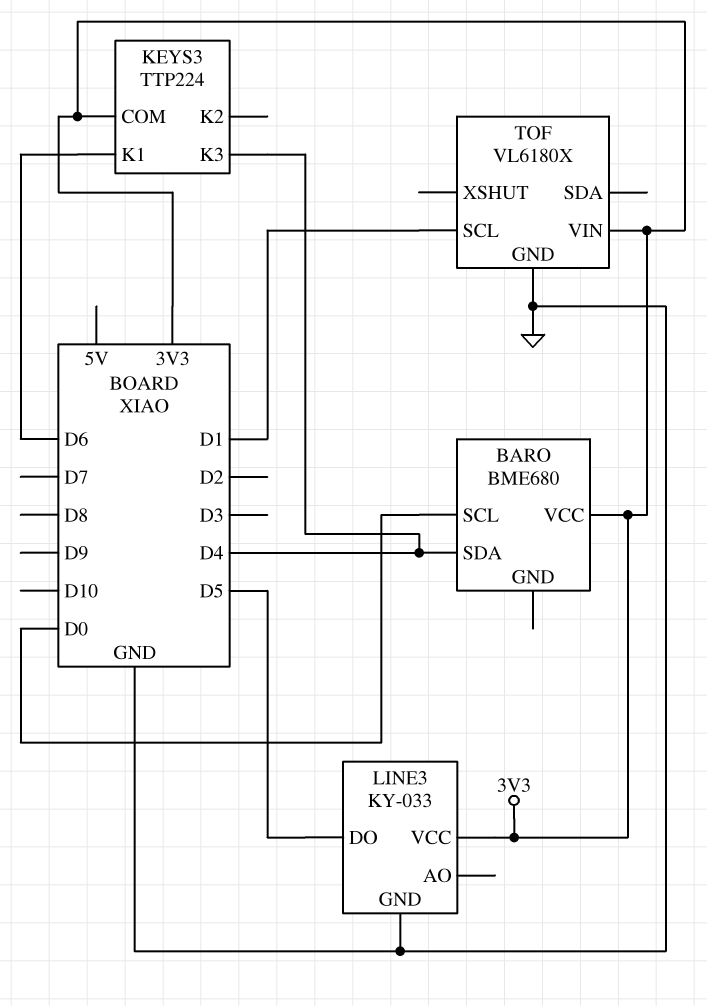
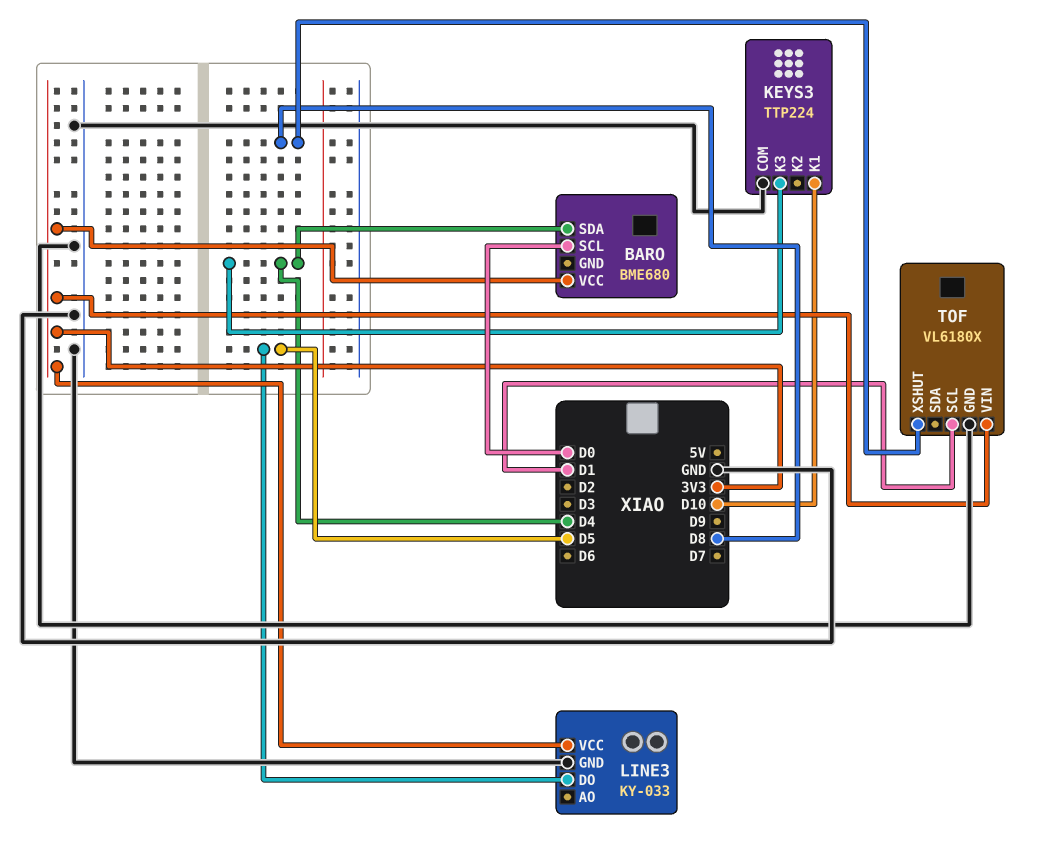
KEYS3 pin COM: 3V3 -> GND
KEYS3 pin K1: D6 -> D10
TOF pin XSHUT: none -> D8

